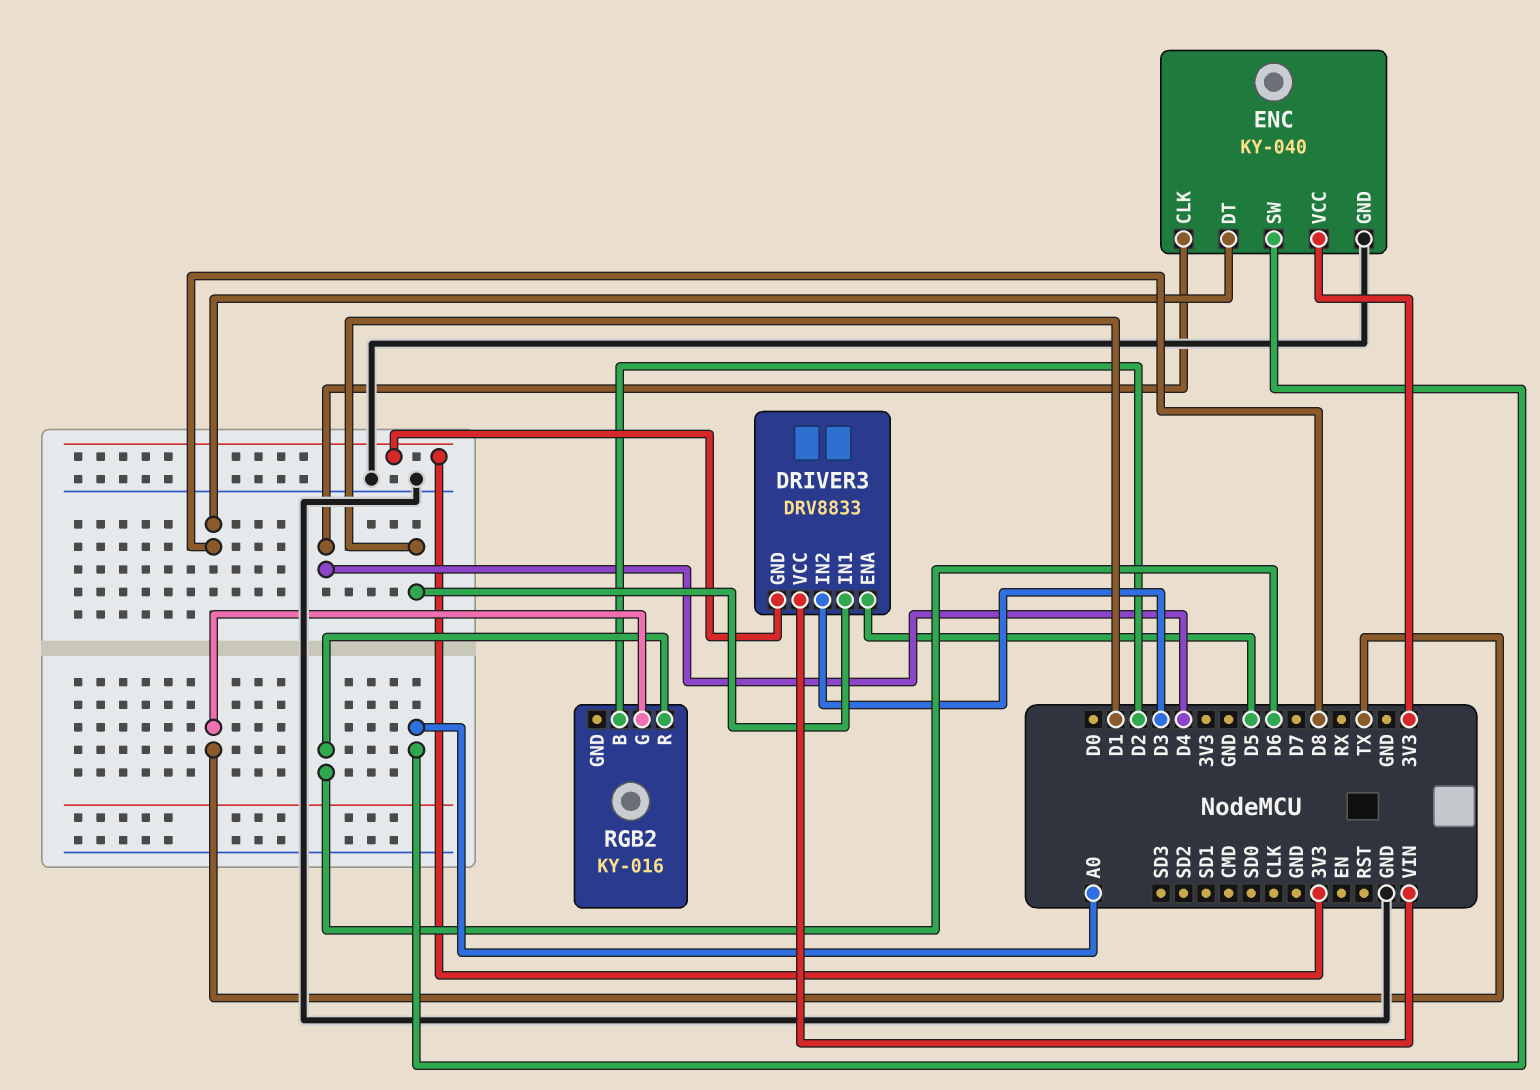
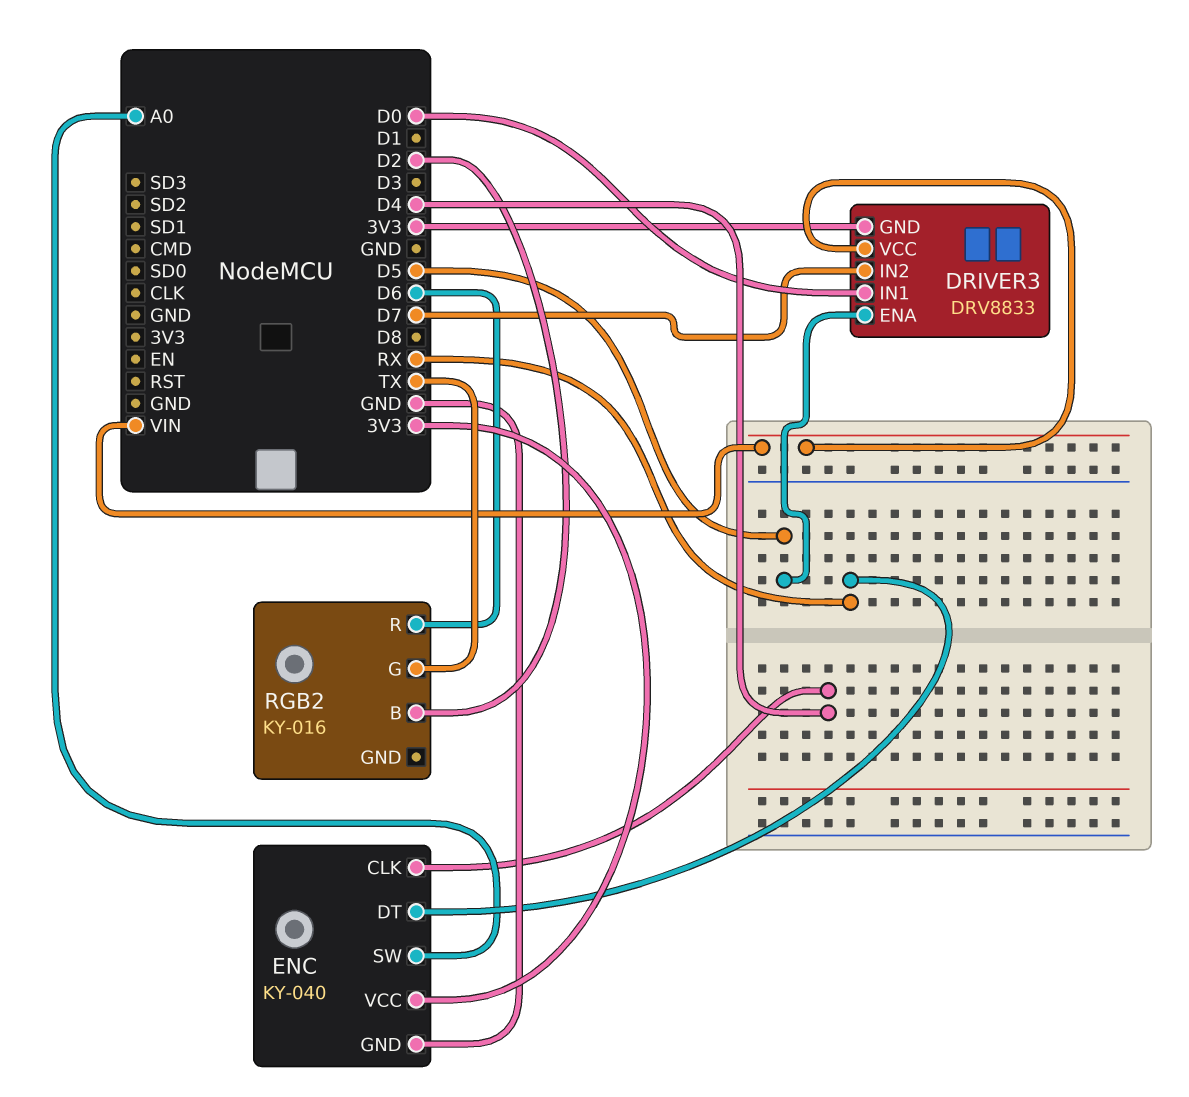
DRIVER3 pin IN1: D1 -> D0
DRIVER3 pin IN2: D3 -> D7
ENC pin DT: D8 -> RX

